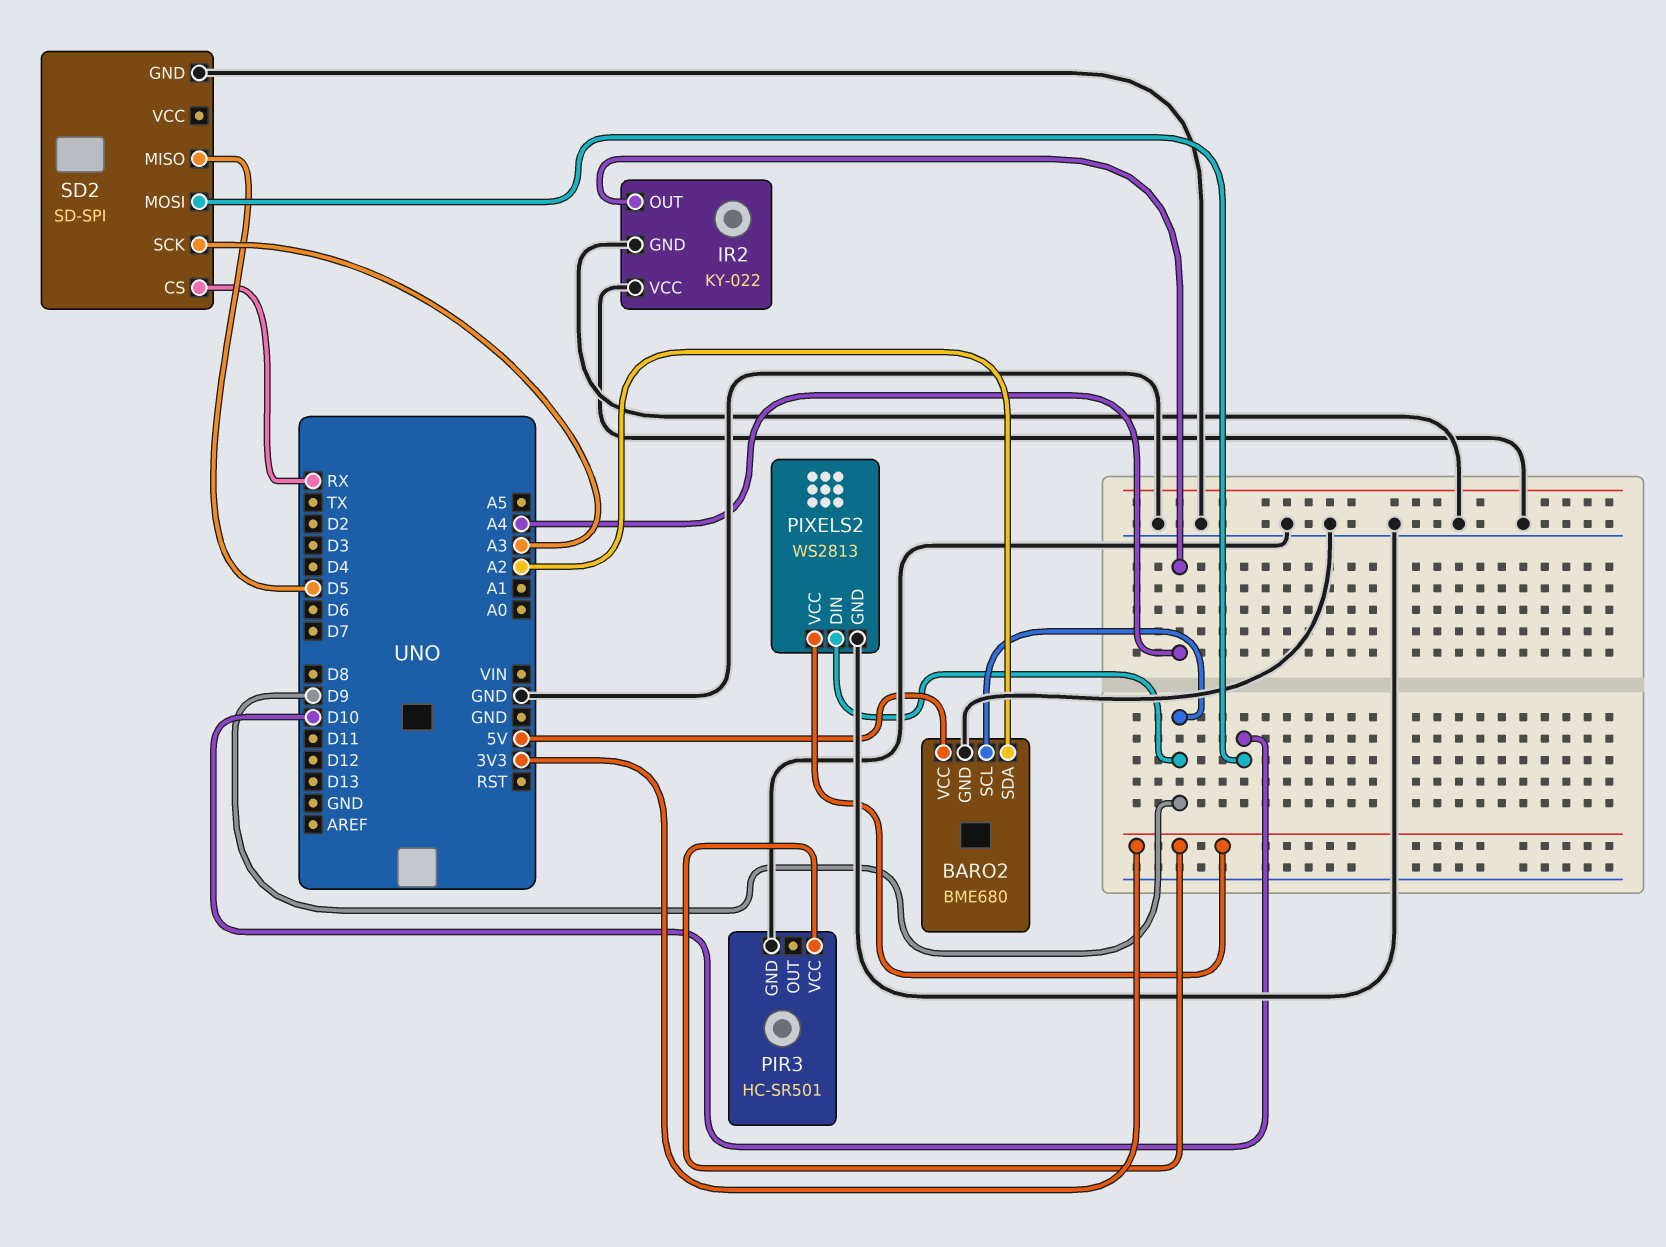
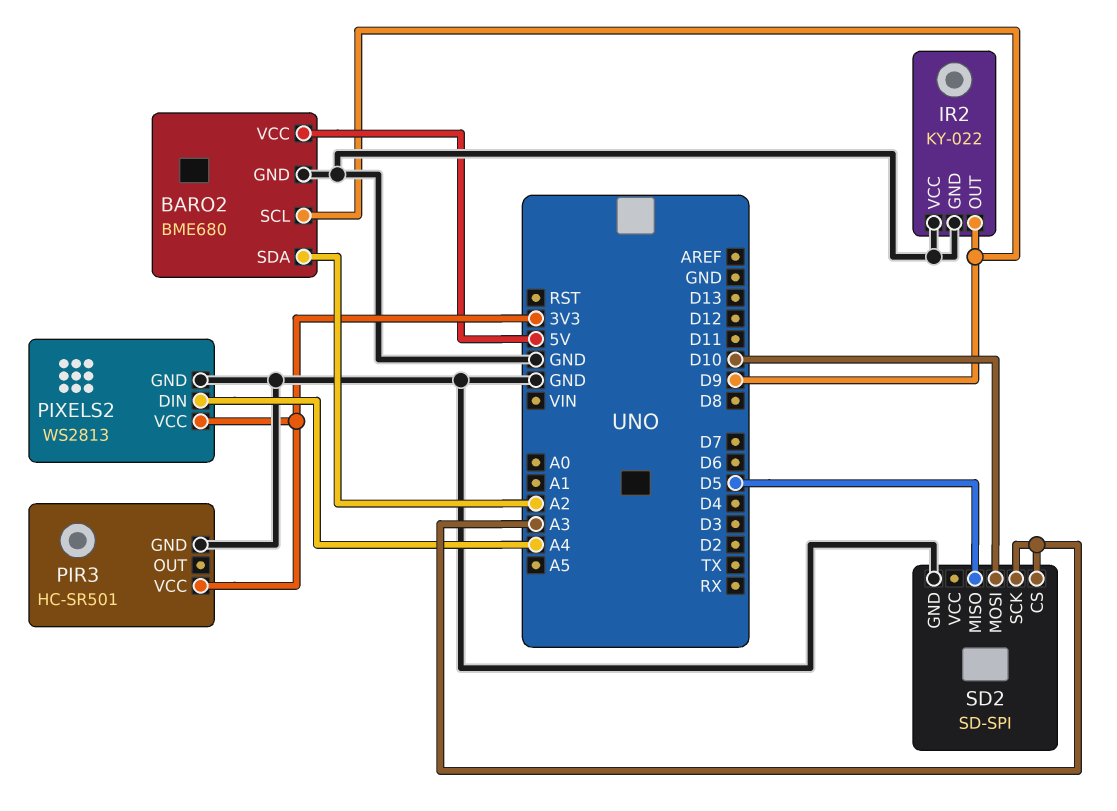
IR2 pin OUT: A4 -> D9
PIXELS2 pin DIN: D9 -> A4
SD2 pin CS: RX -> A3

